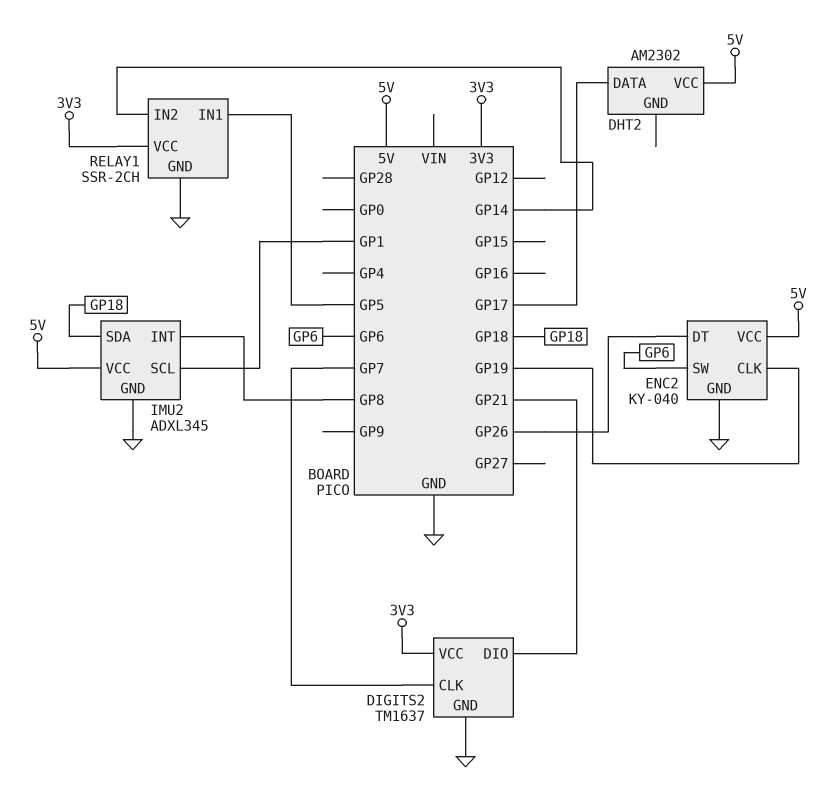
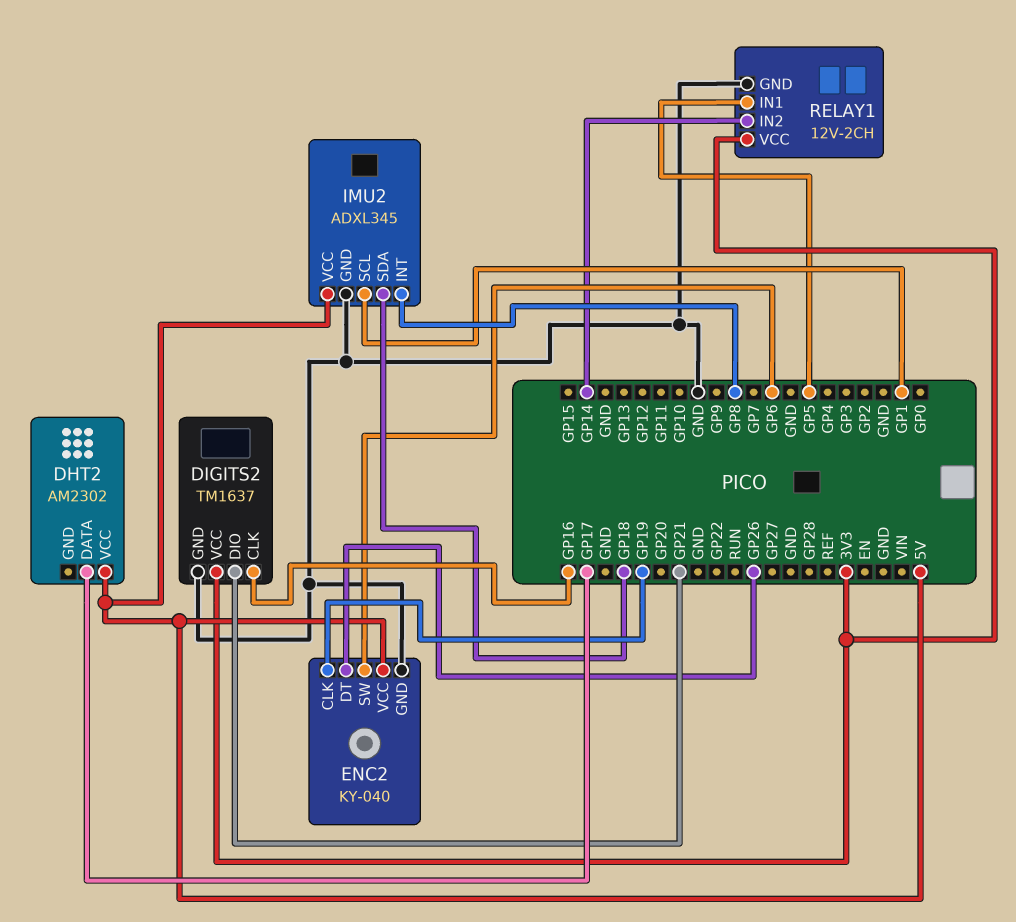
DIGITS2 pin CLK: GP7 -> GP16
RELAY1: SSR-2CH -> 12V-2CH

